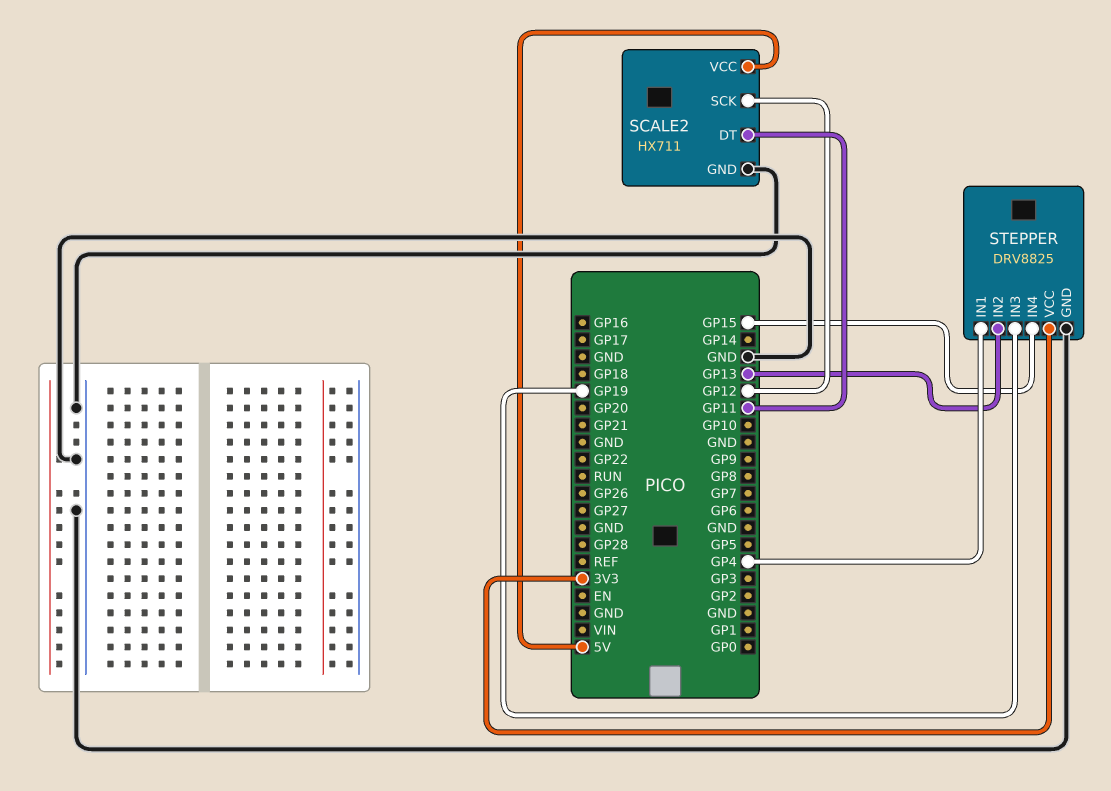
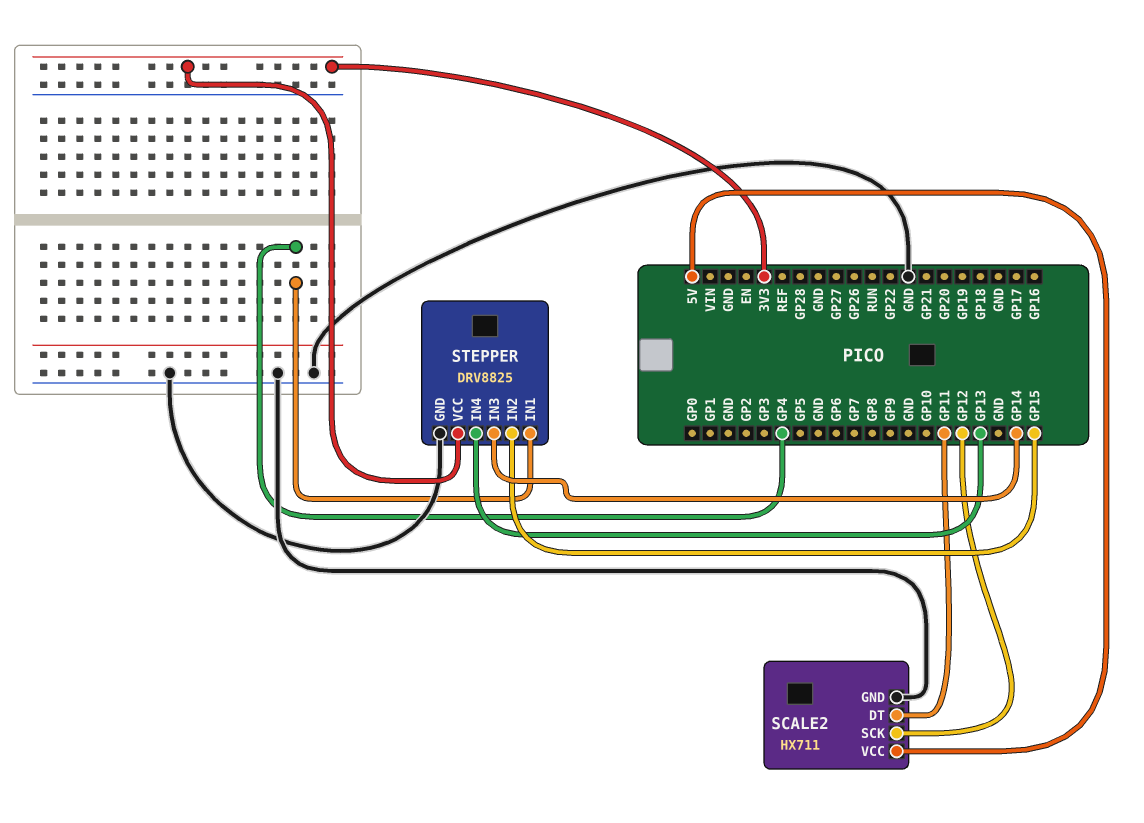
STEPPER pin IN2: GP13 -> GP15
STEPPER pin IN3: GP19 -> GP14
STEPPER pin IN4: GP15 -> GP13

